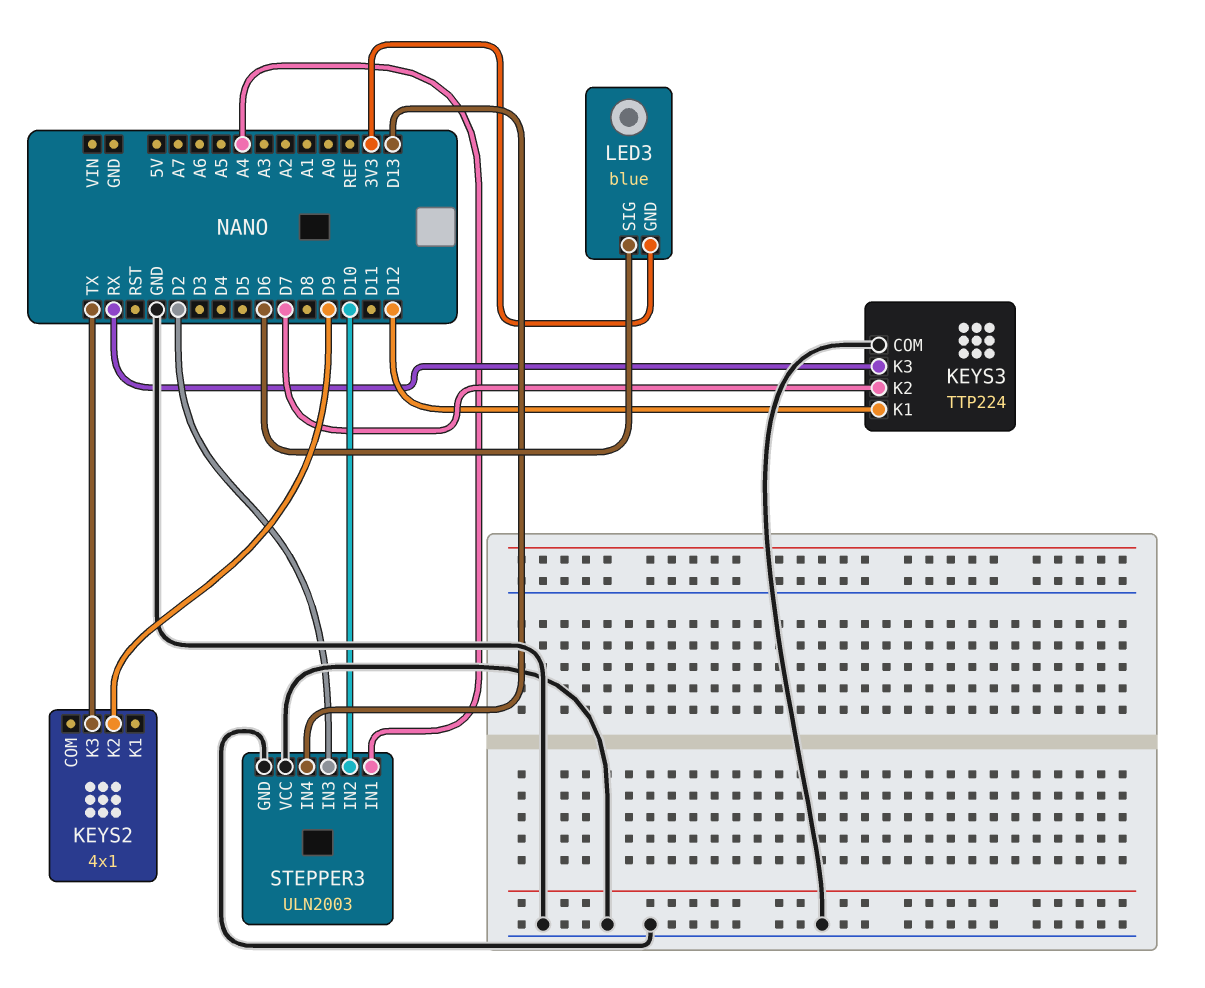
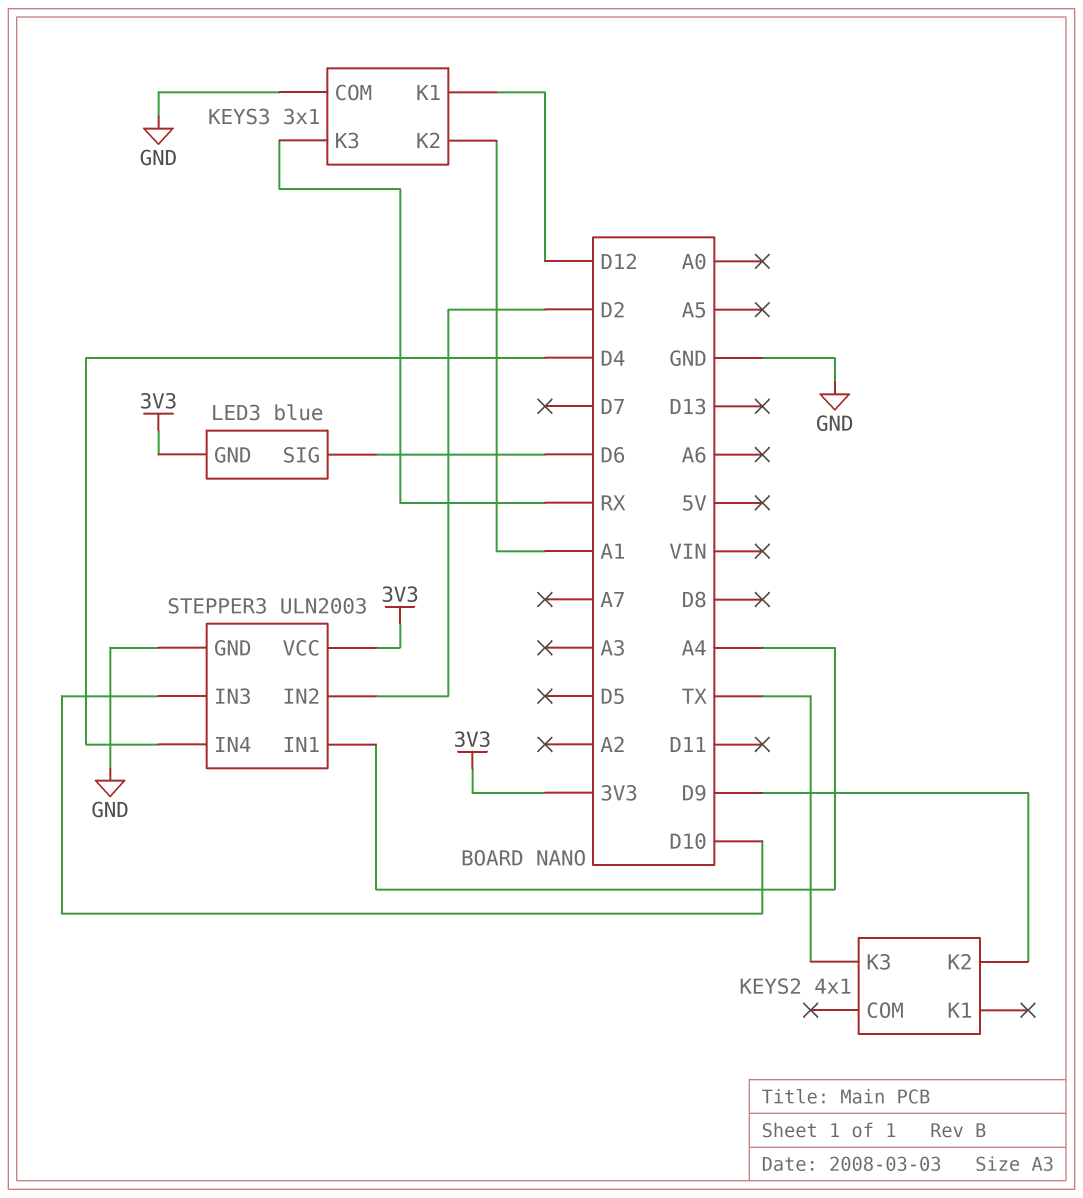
KEYS3: TTP224 -> 3x1
KEYS3 pin K2: D7 -> A1
STEPPER3 pin IN2: D10 -> D2
STEPPER3 pin IN3: D2 -> D10
STEPPER3 pin IN4: D13 -> D4
STEPPER3 pin VCC: GND -> 3V3

